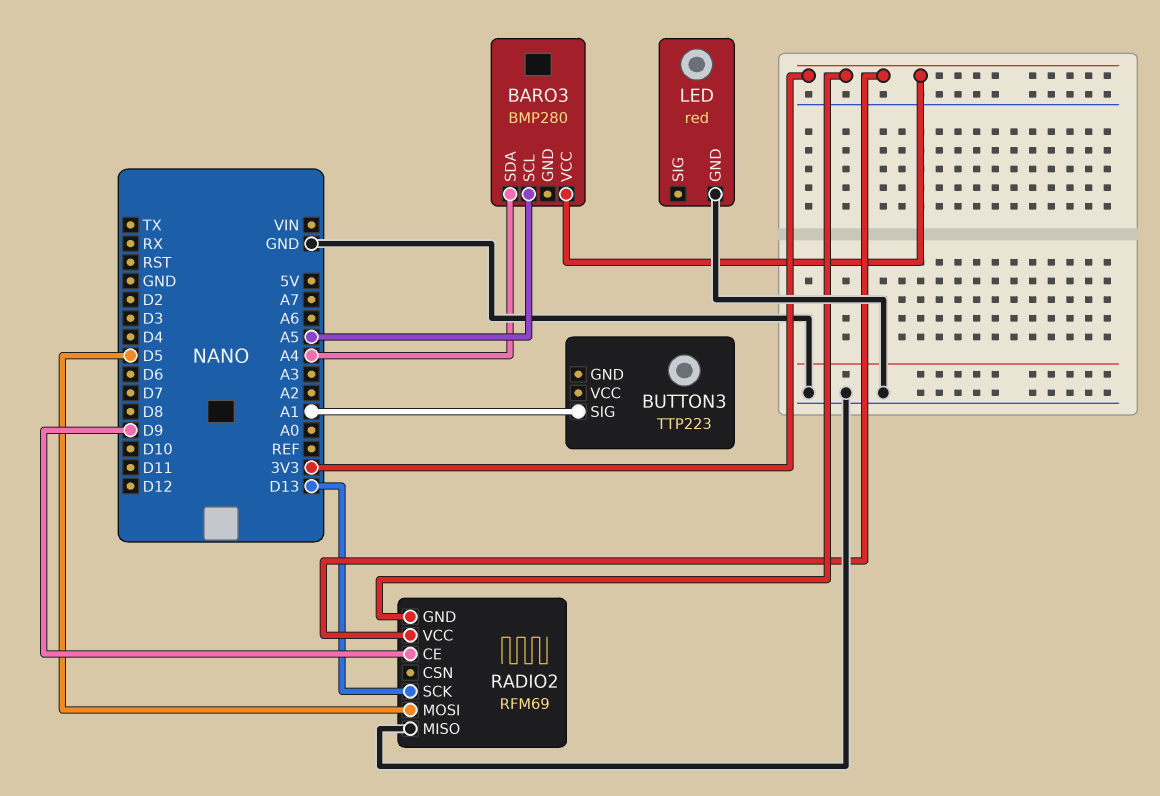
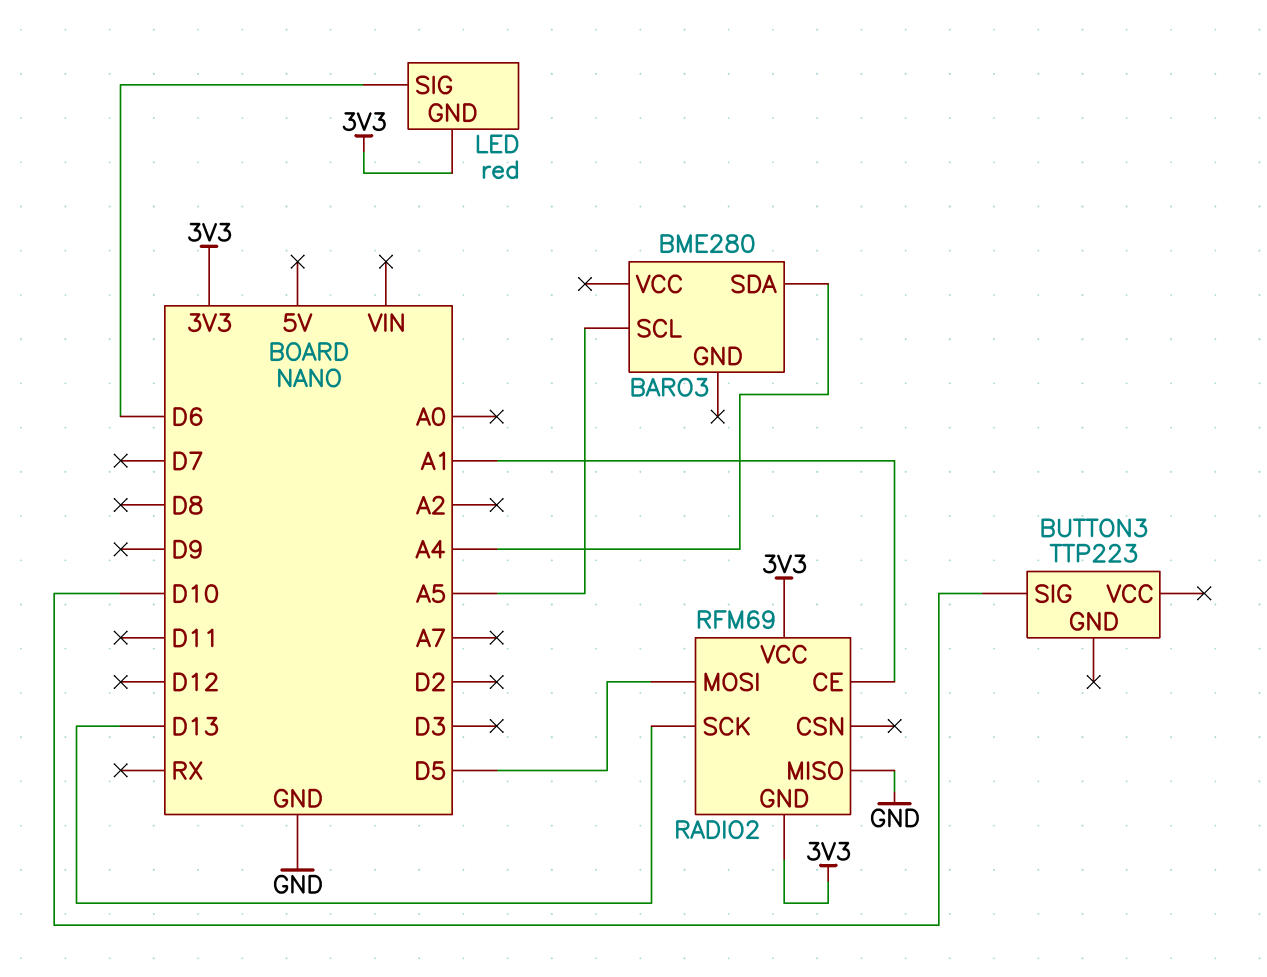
BARO3: BMP280 -> BME280
BARO3 pin VCC: 3V3 -> none
BUTTON3 pin SIG: A1 -> D10
LED pin GND: GND -> 3V3
LED pin SIG: none -> D6
RADIO2 pin CE: D9 -> A1

